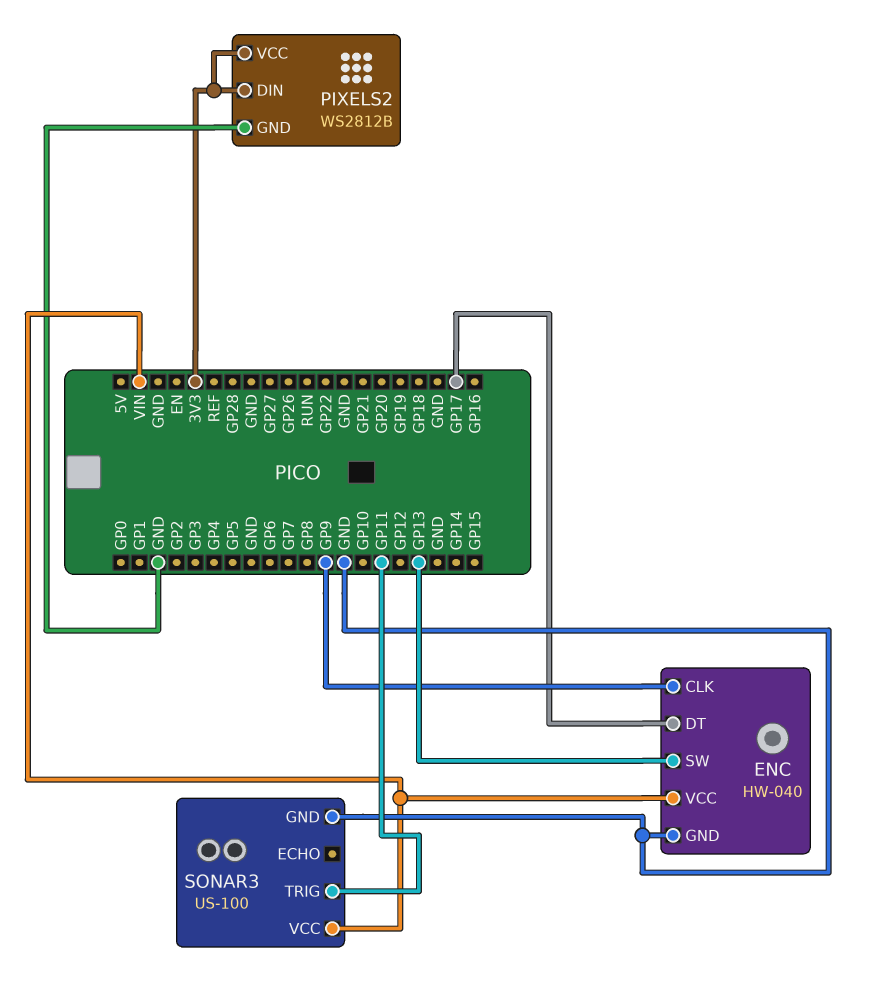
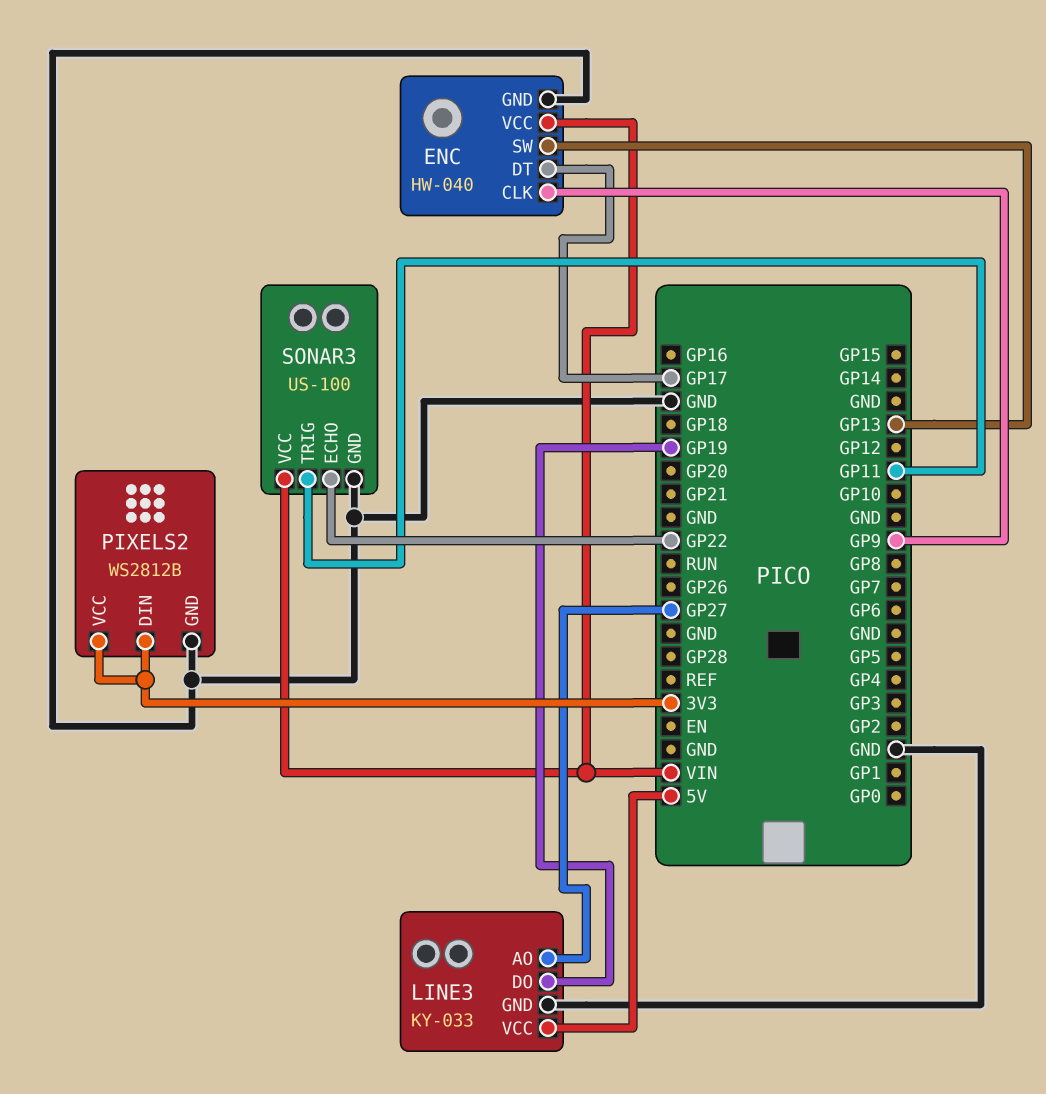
LINE3: none -> KY-033
LINE3 pin AO: none -> GP27
LINE3 pin DO: none -> GP19
LINE3 pin GND: none -> GND
LINE3 pin VCC: none -> 5V
SONAR3 pin ECHO: none -> GP22

